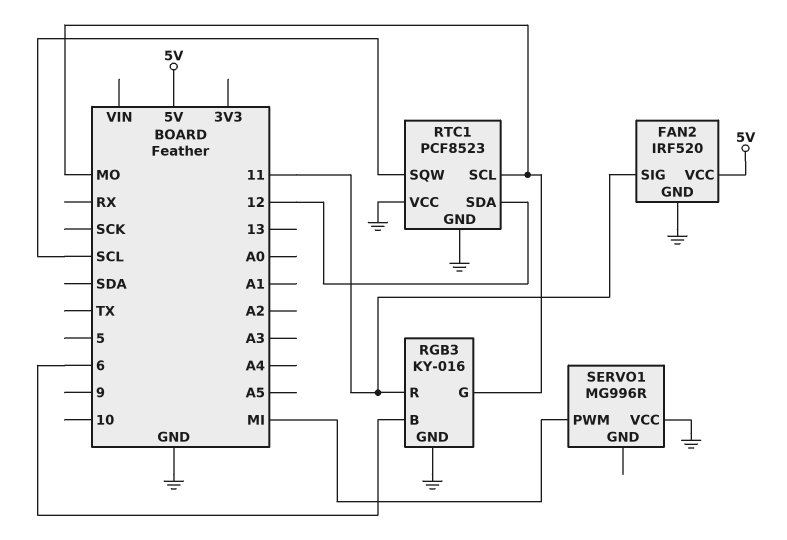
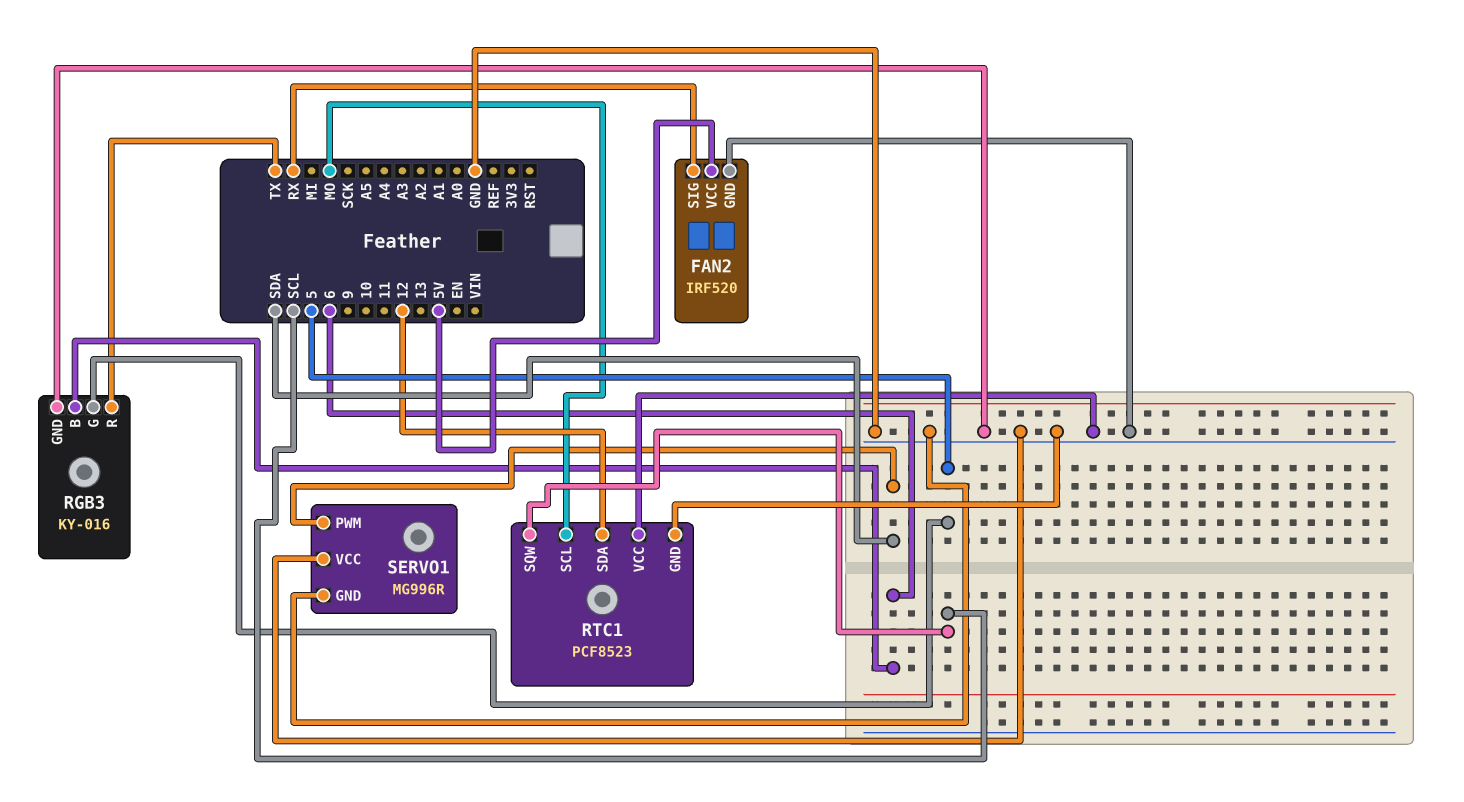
FAN2 pin SIG: 11 -> RX
RGB3 pin G: MO -> 5
RGB3 pin R: 11 -> TX
SERVO1 pin GND: none -> GND
SERVO1 pin PWM: MI -> SDA

